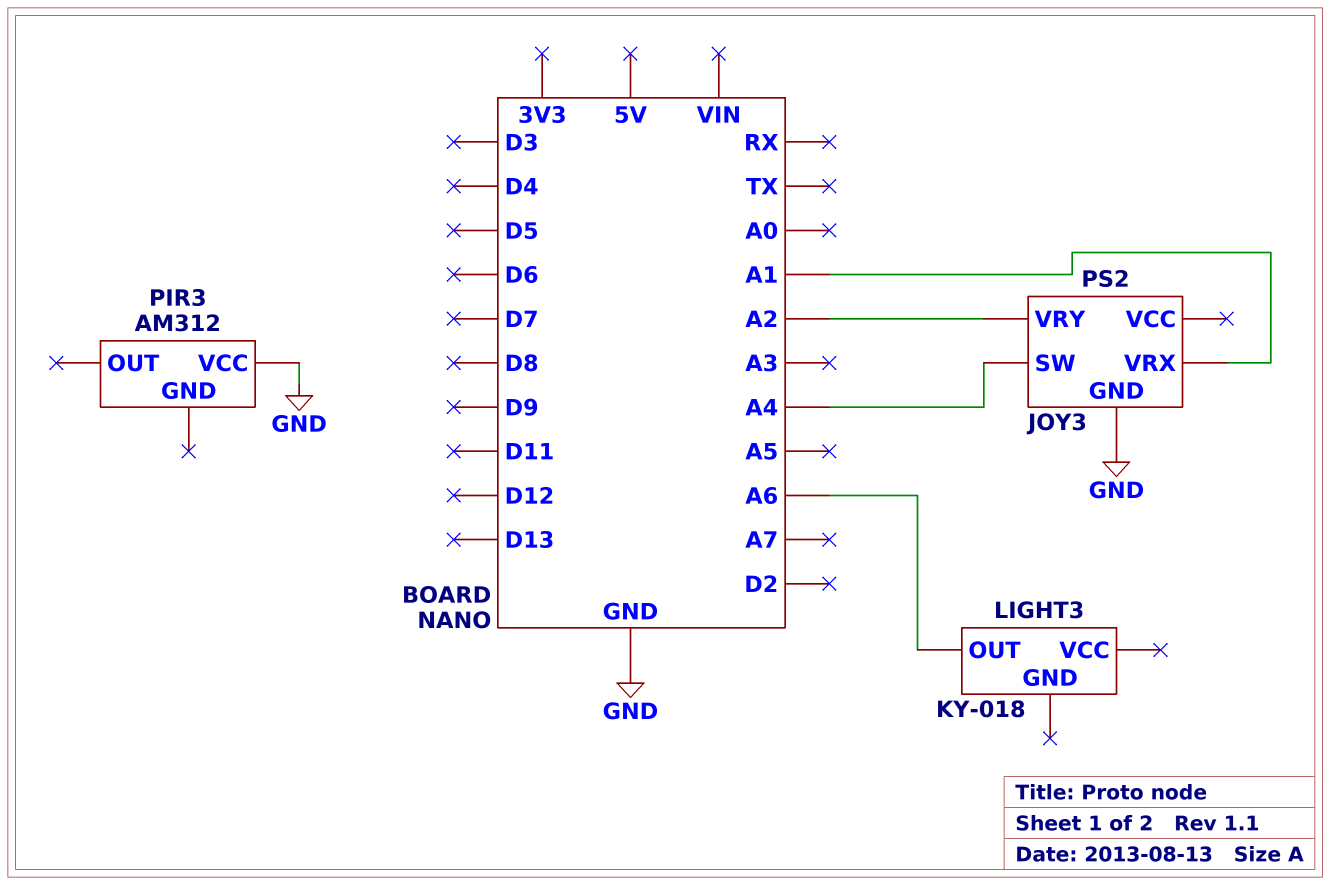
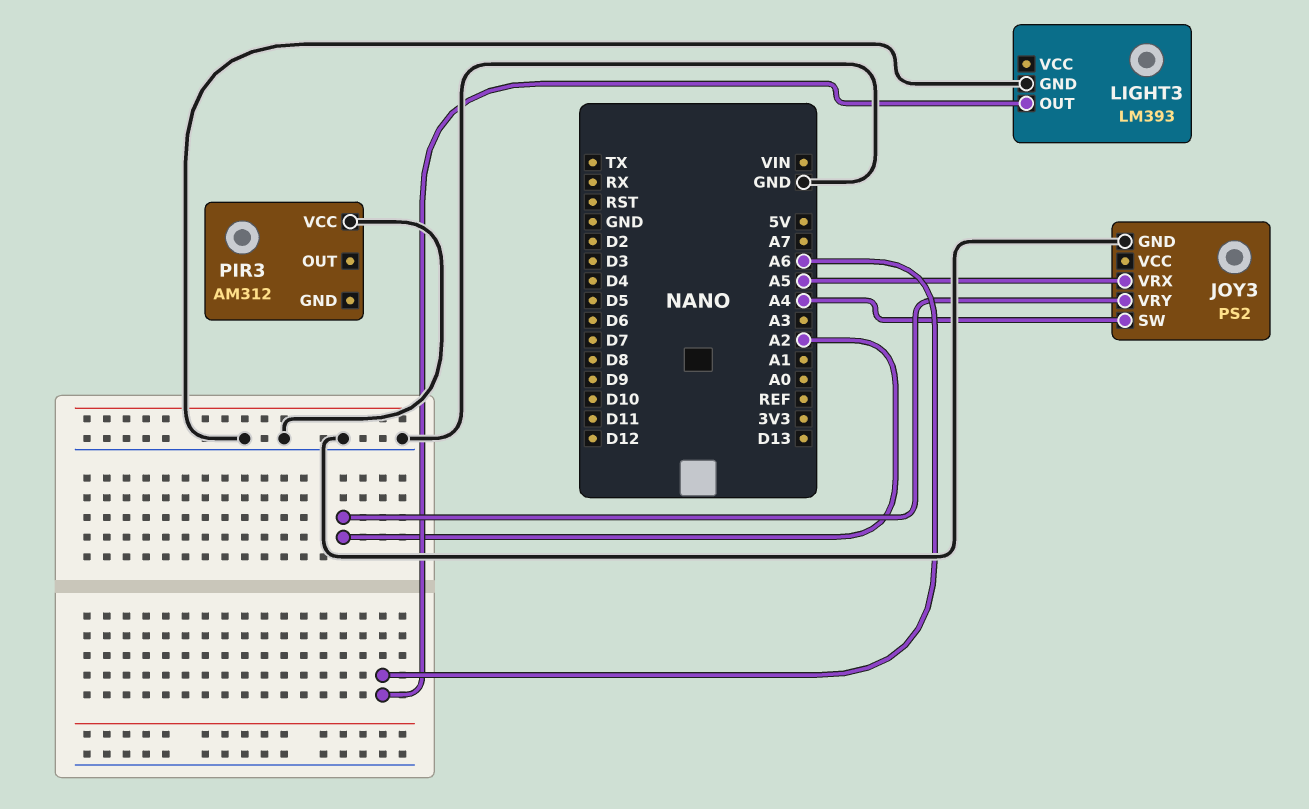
JOY3 pin VRX: A1 -> A5
LIGHT3: KY-018 -> LM393
LIGHT3 pin GND: none -> GND

